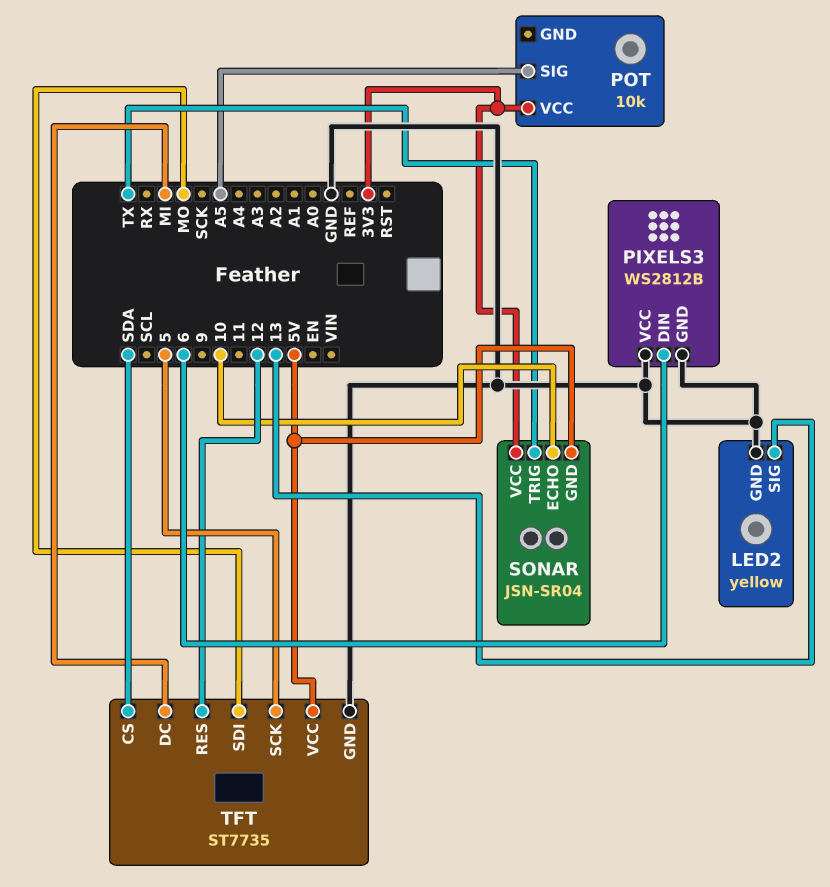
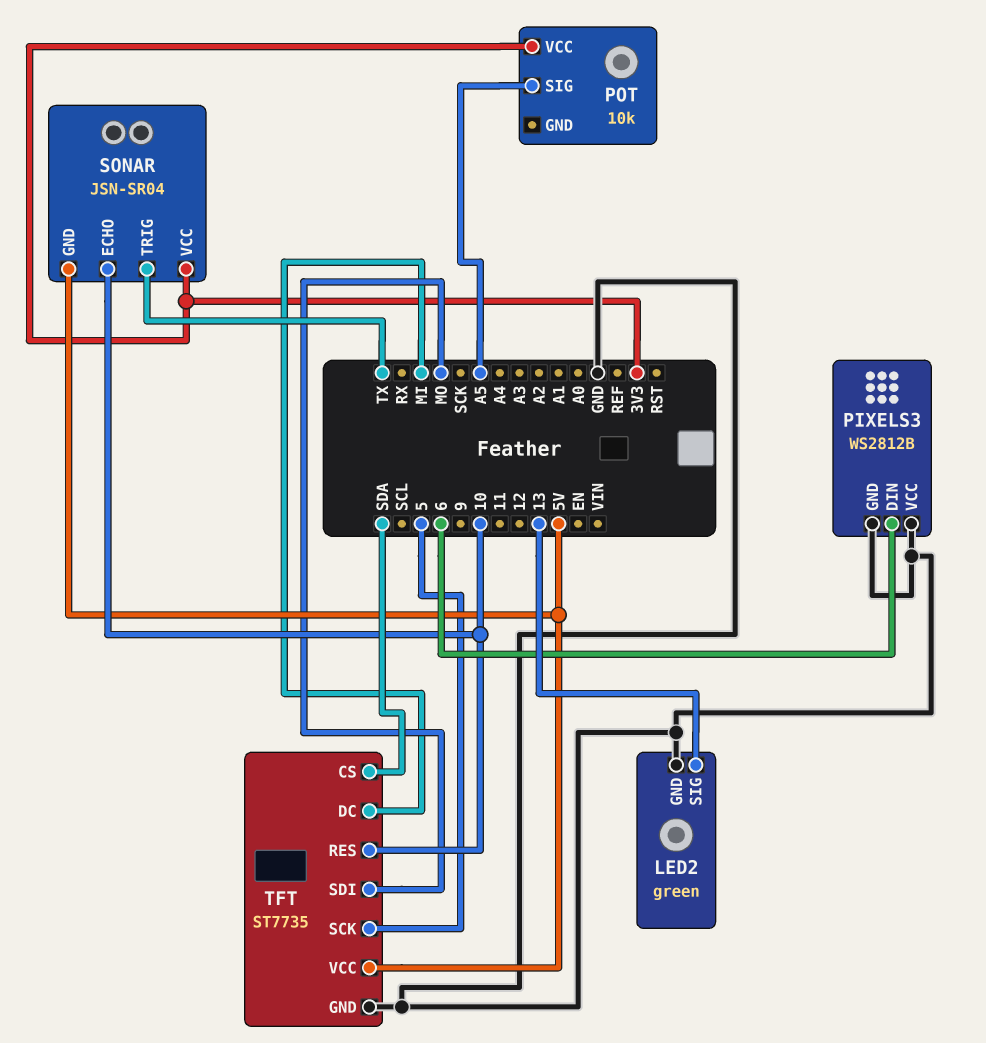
LED2: yellow -> green
TFT pin RES: 12 -> 10

